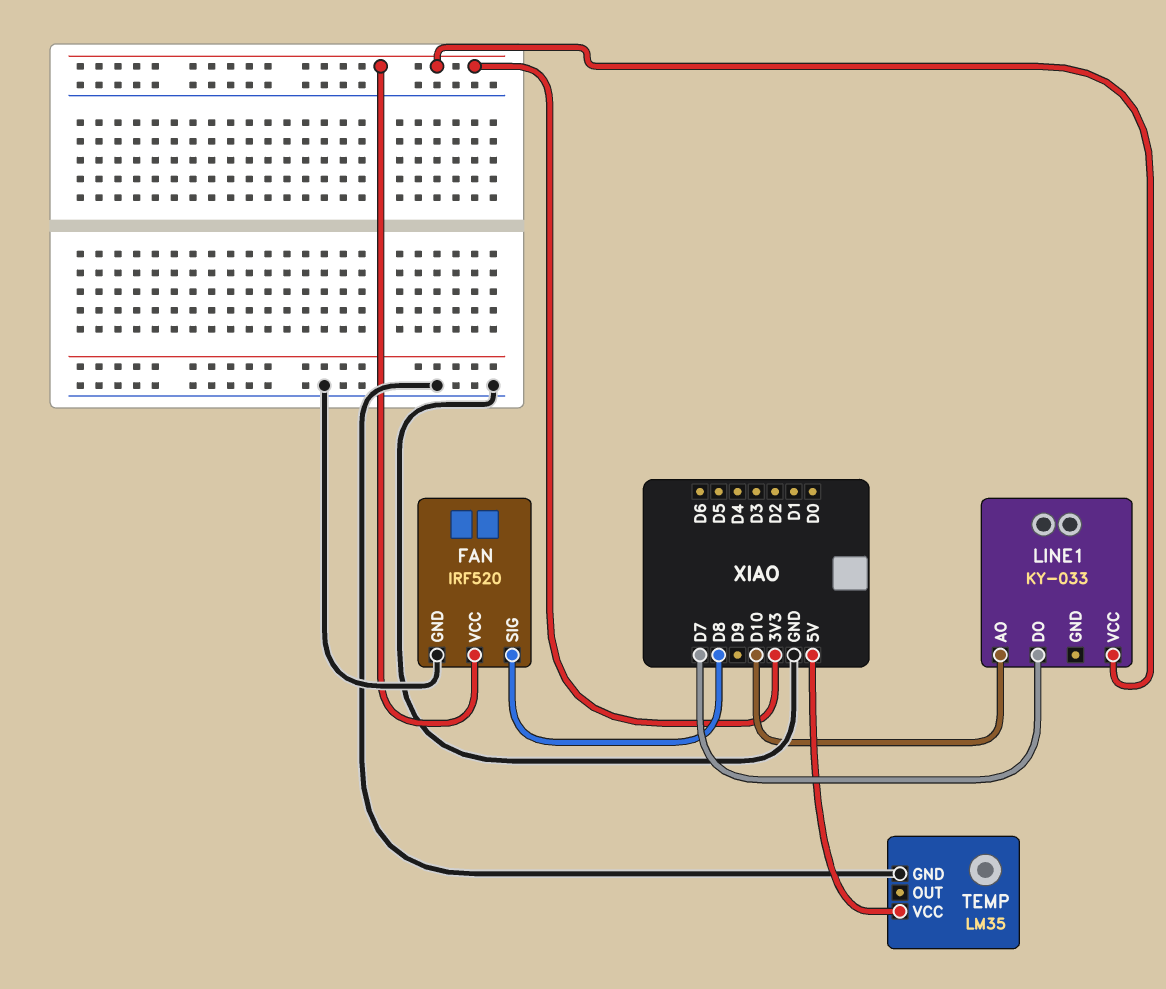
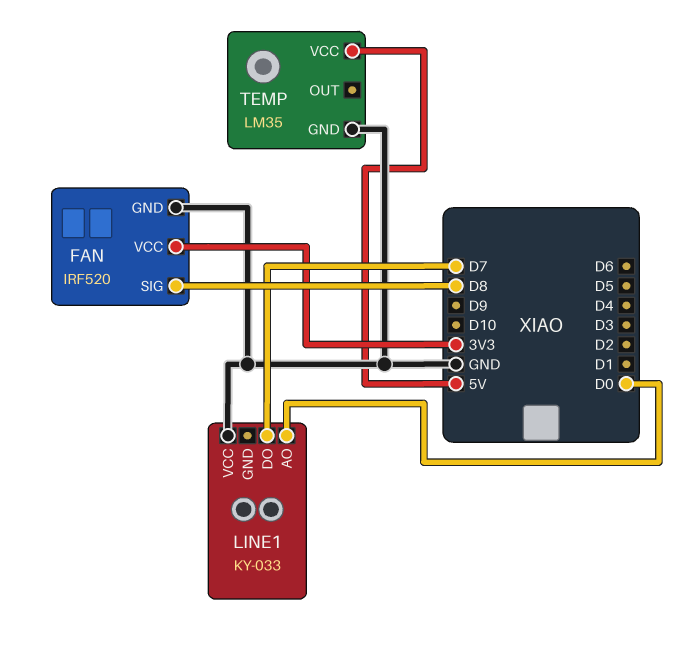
LINE1 pin AO: D10 -> D0
LINE1 pin VCC: 3V3 -> GND

